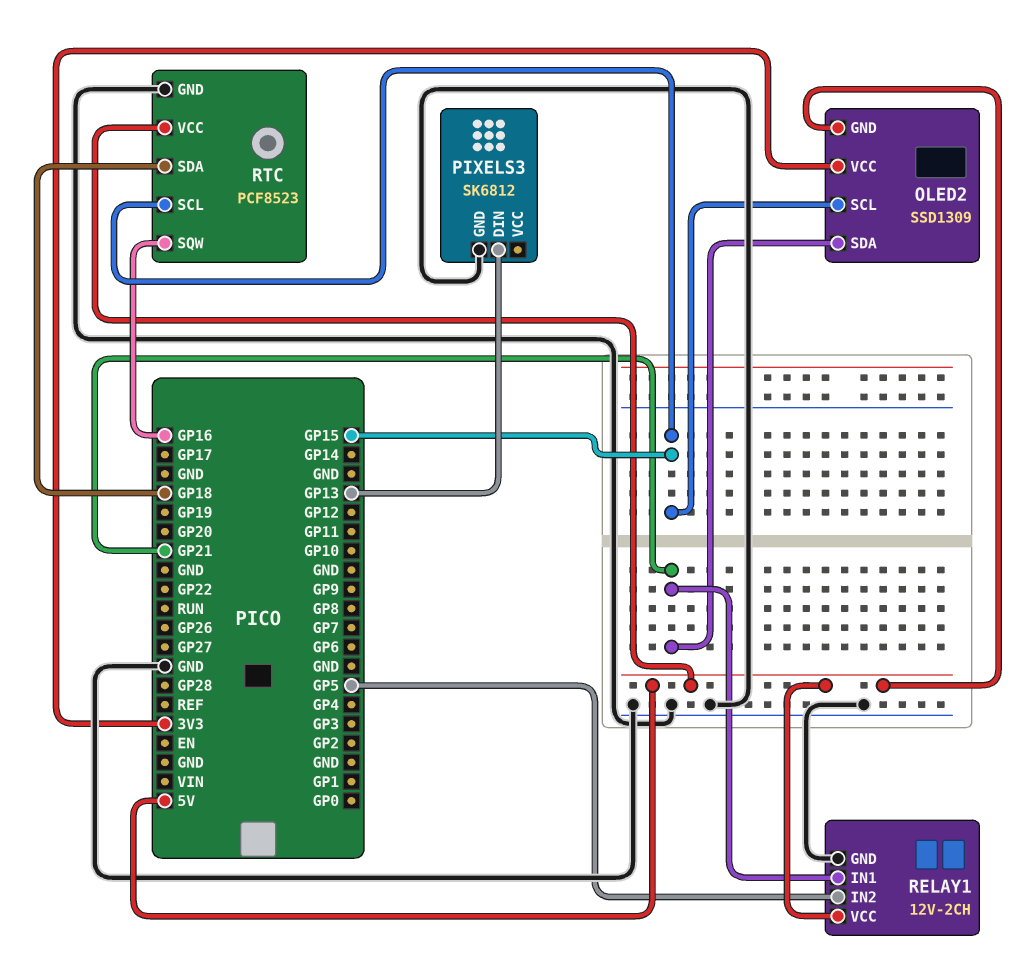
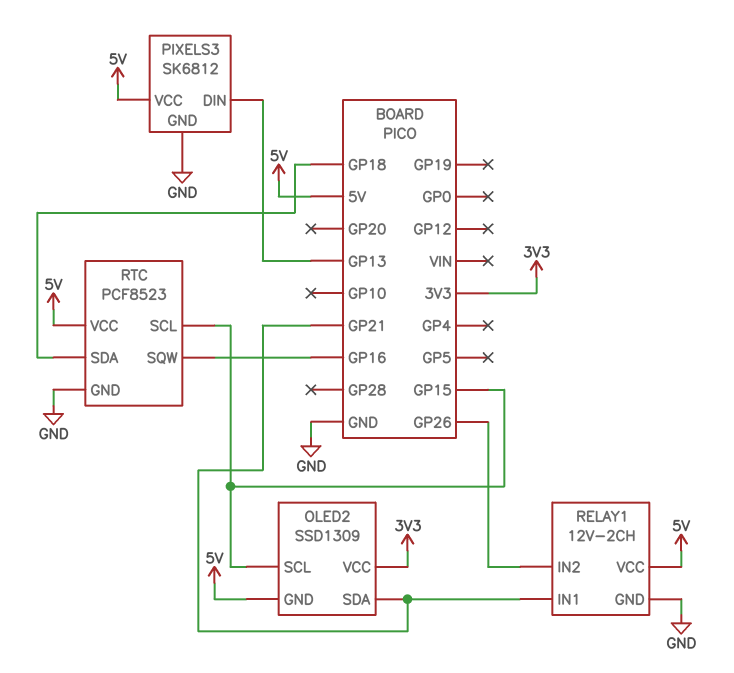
PIXELS3 pin VCC: none -> 5V
RELAY1 pin IN2: GP5 -> GP26

